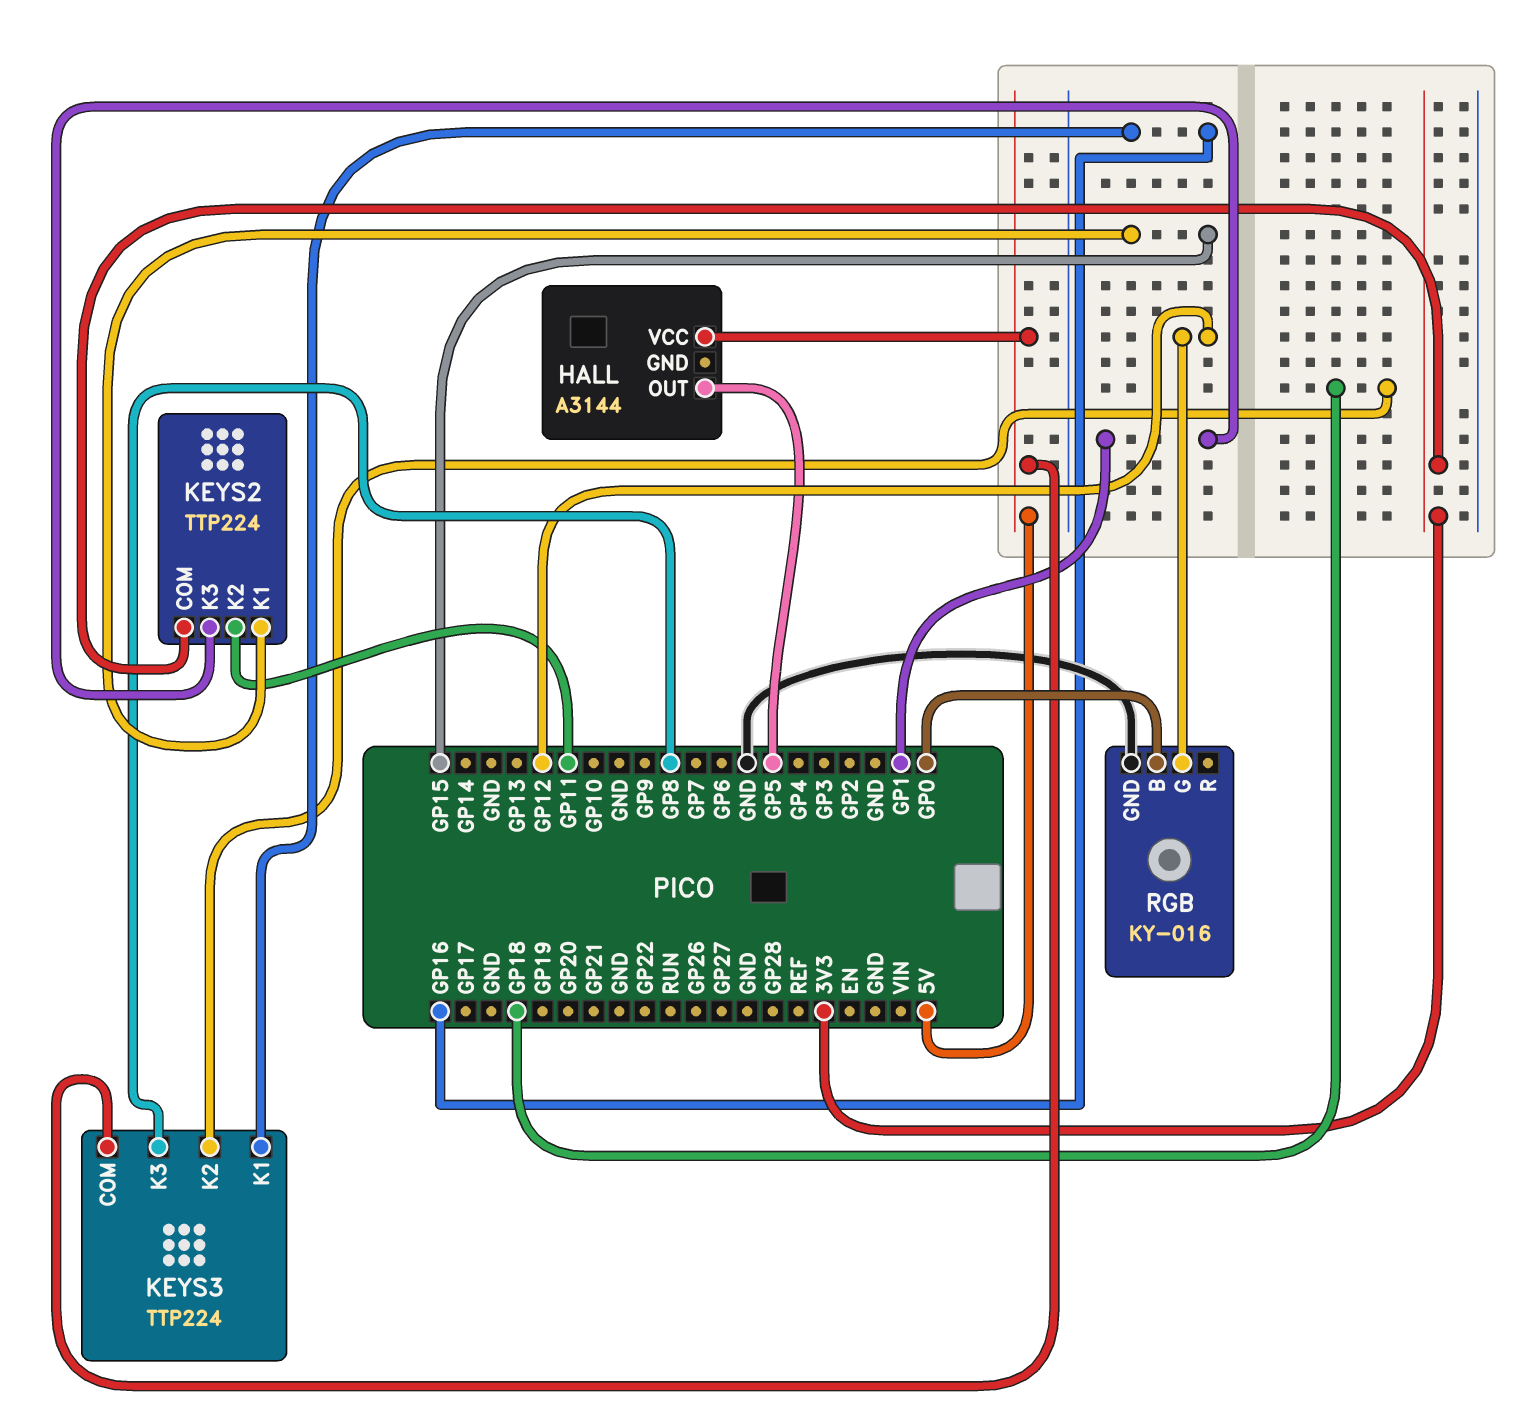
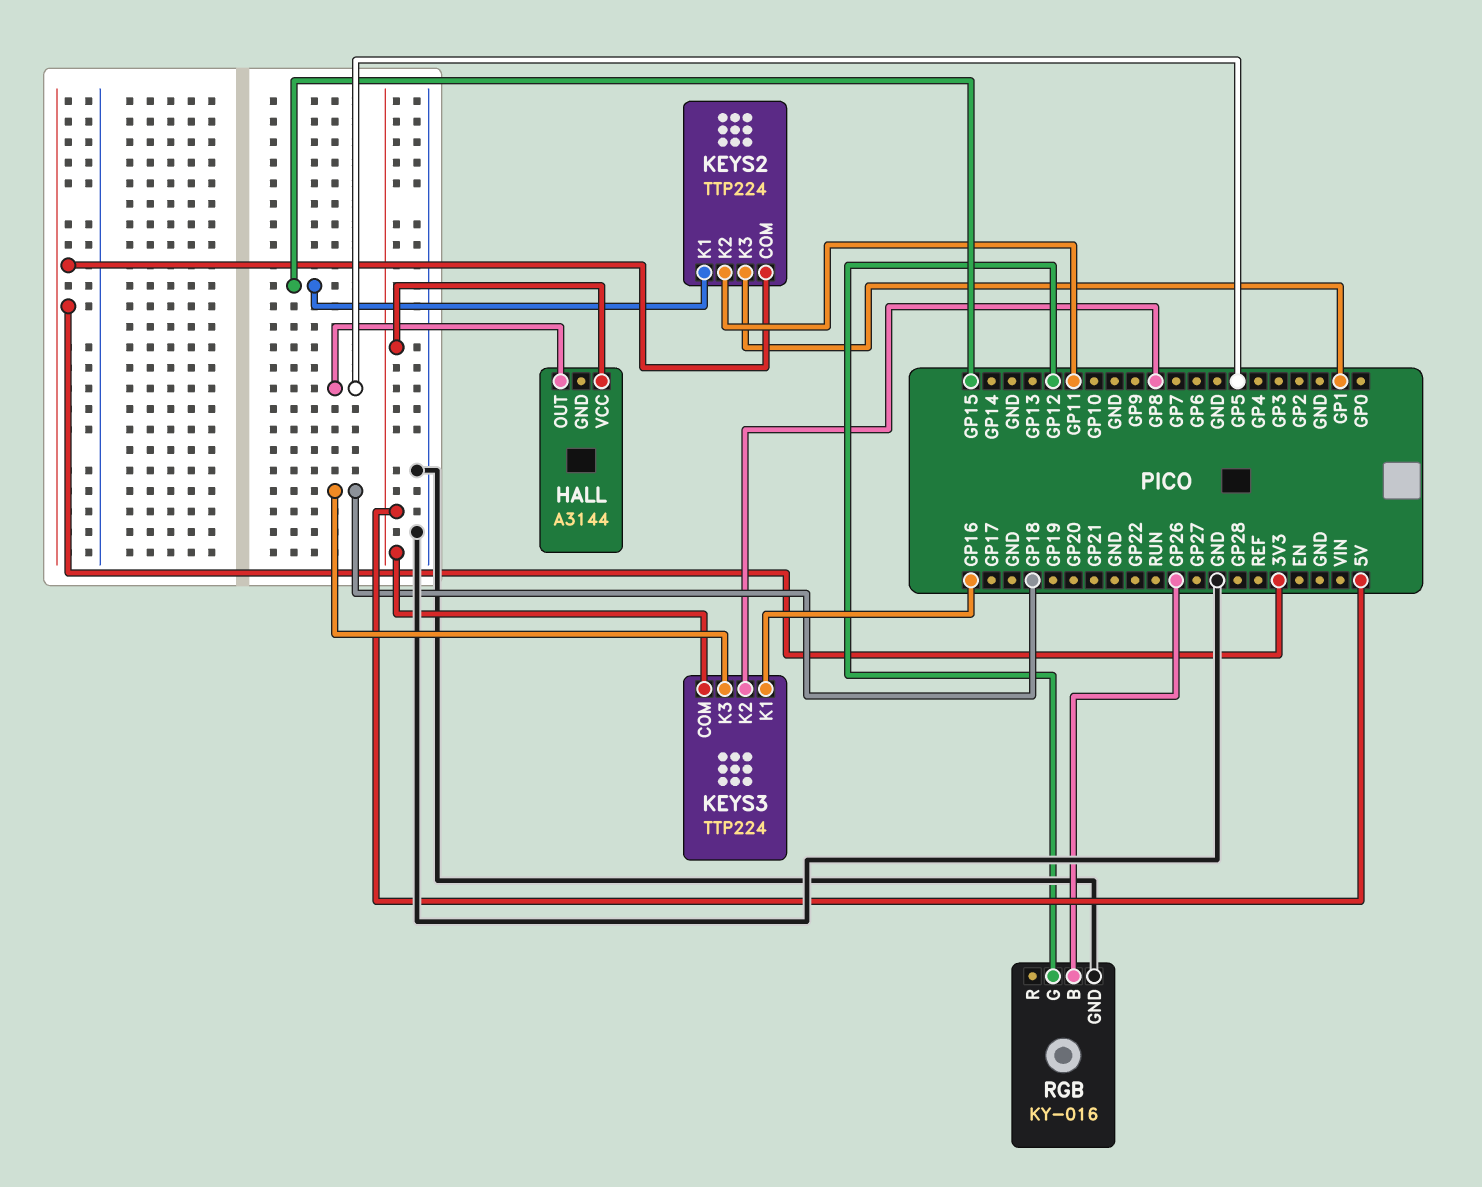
KEYS3 pin K2: GP18 -> GP8
KEYS3 pin K3: GP8 -> GP18
RGB pin B: GP0 -> GP26

